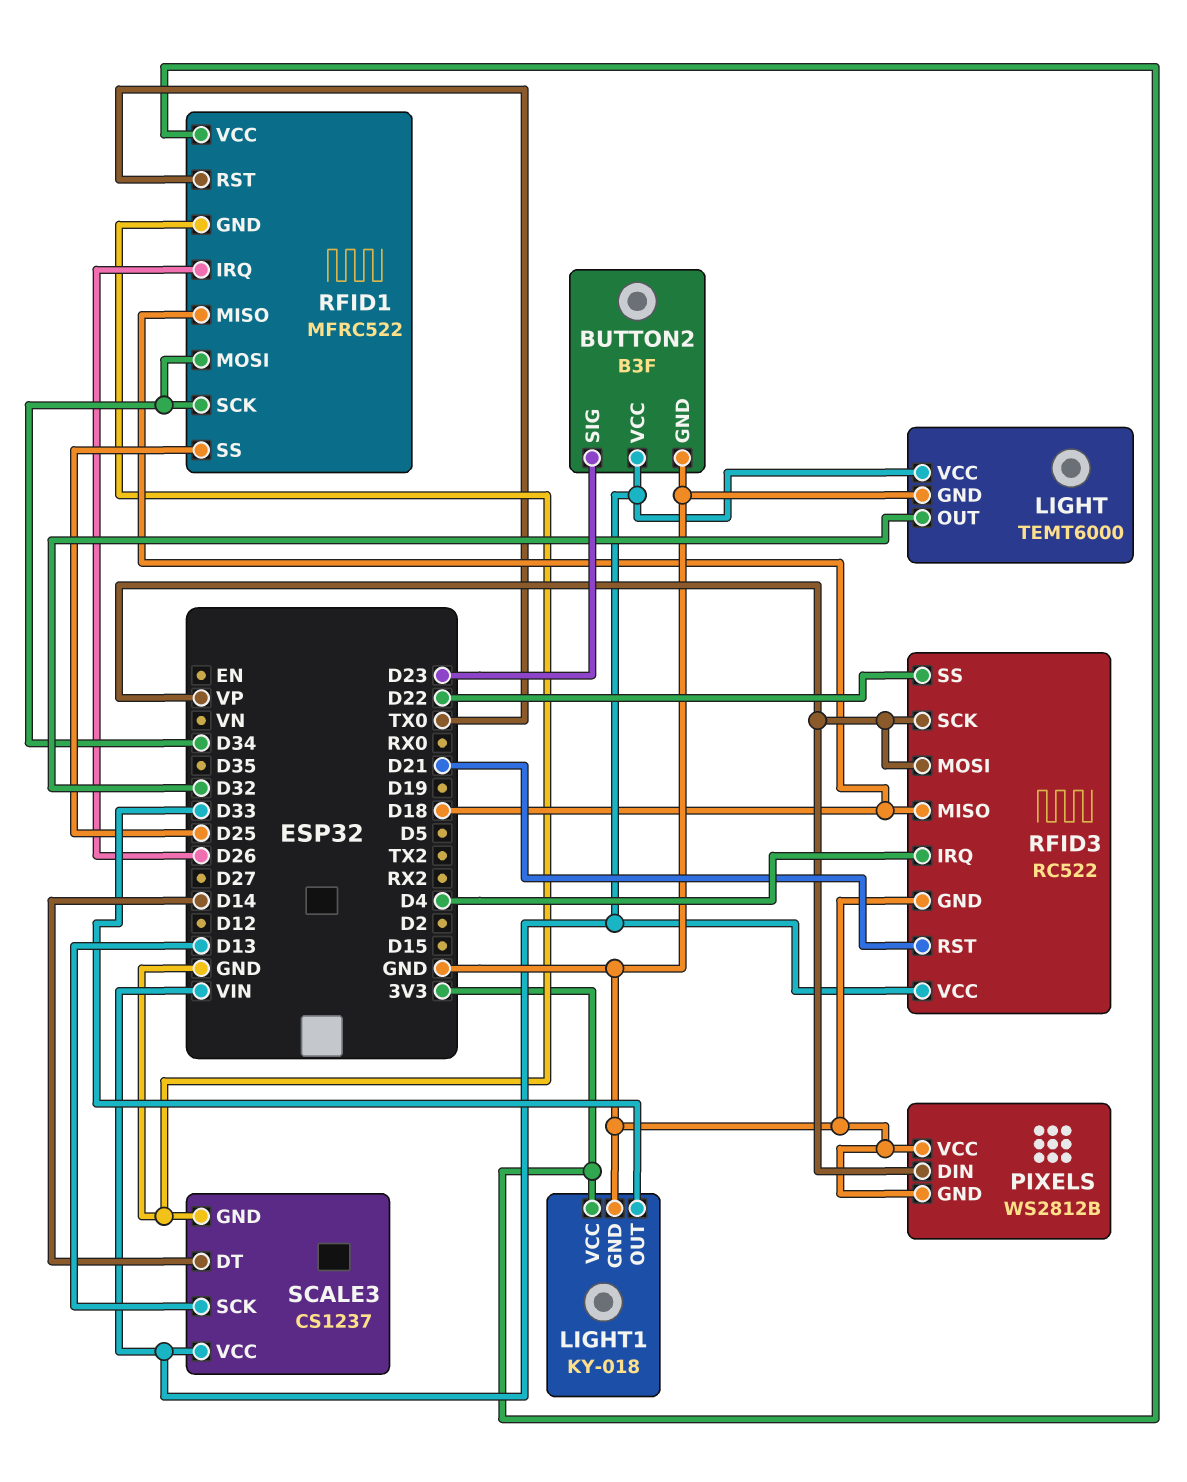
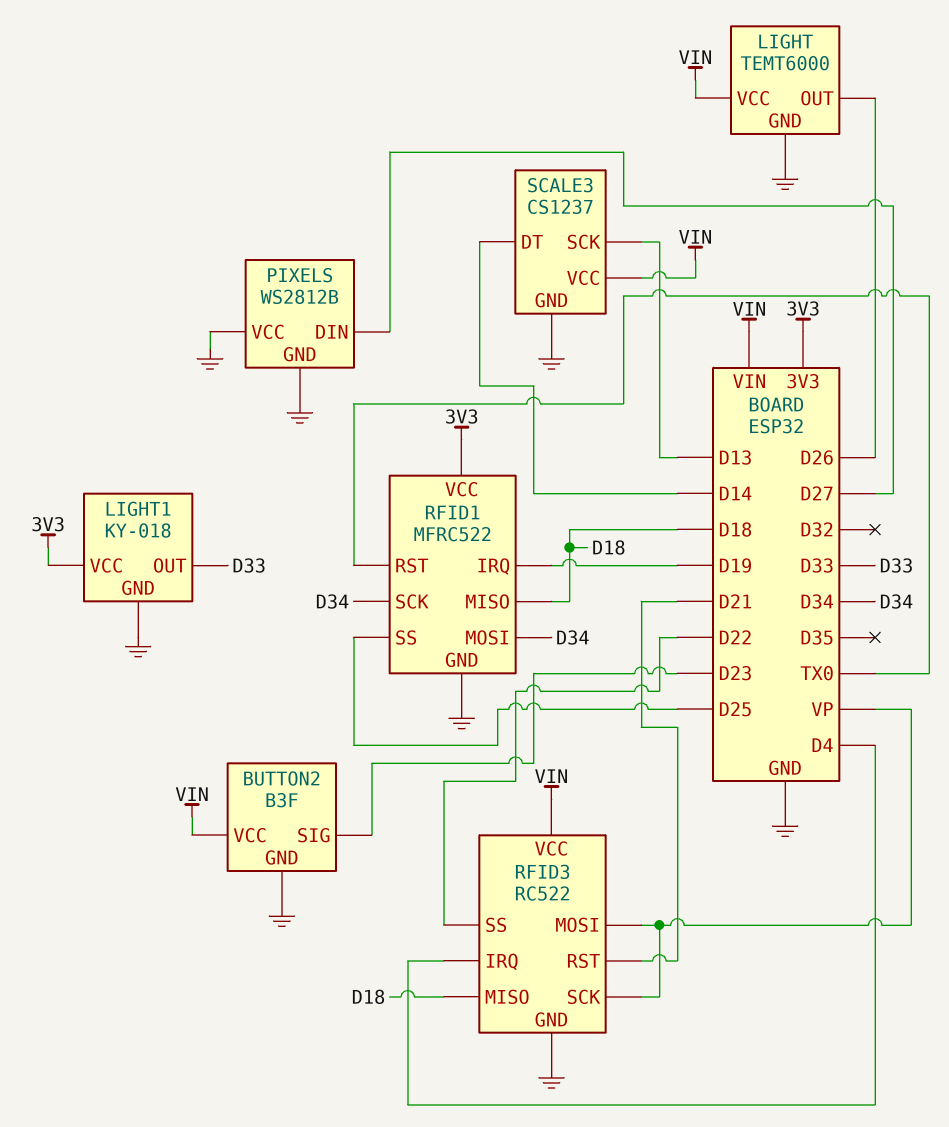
LIGHT pin OUT: D32 -> D26
PIXELS pin DIN: VP -> D27
RFID1 pin IRQ: D26 -> D19

